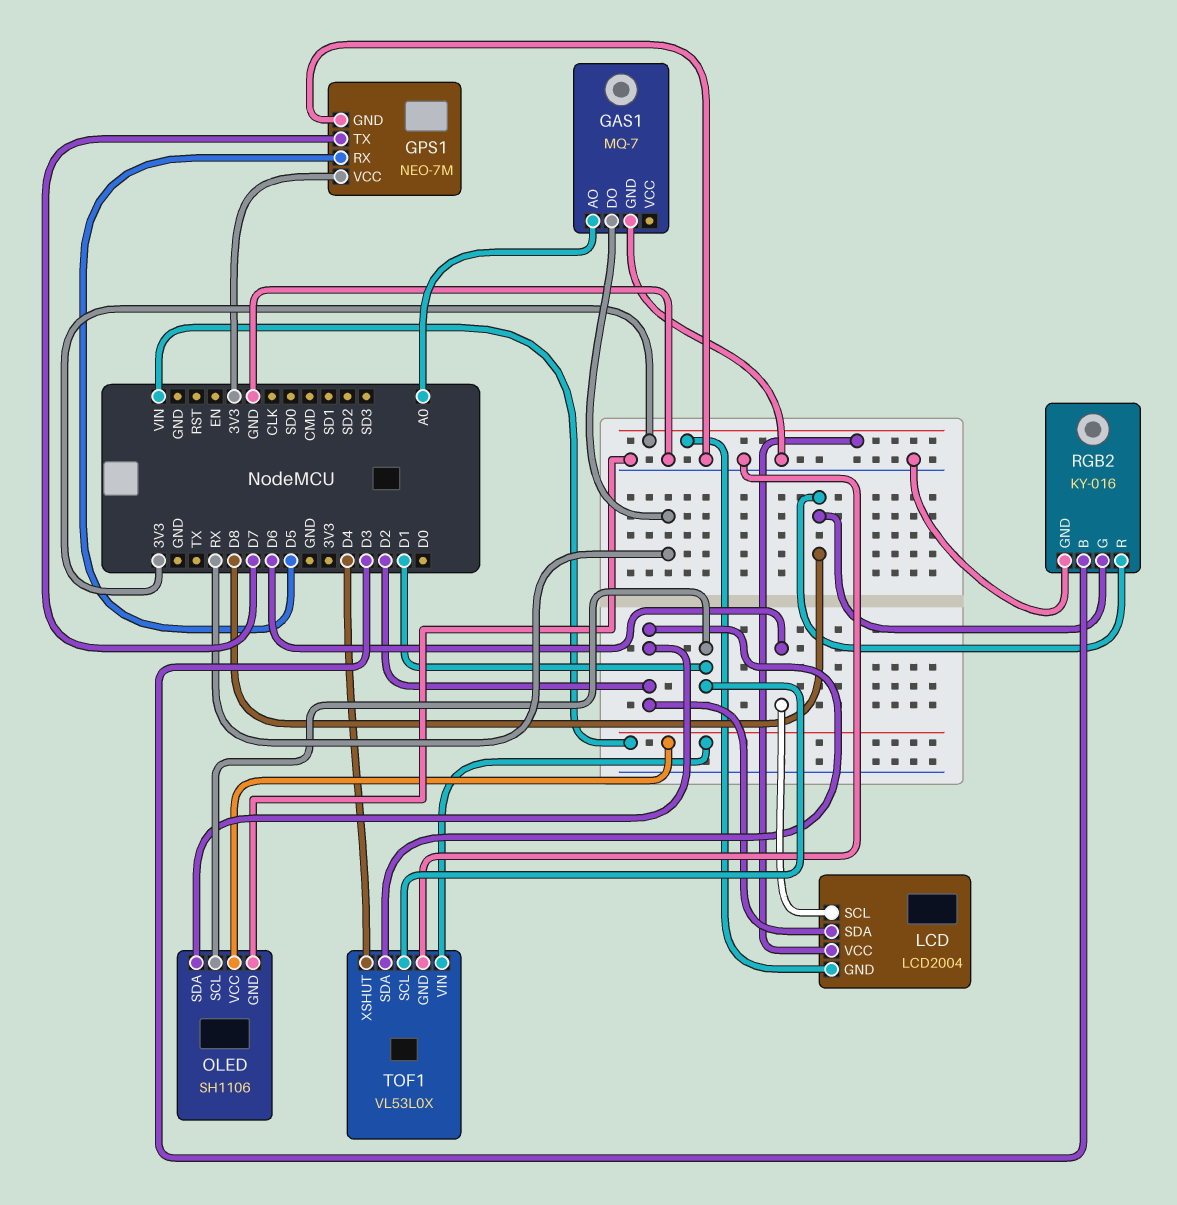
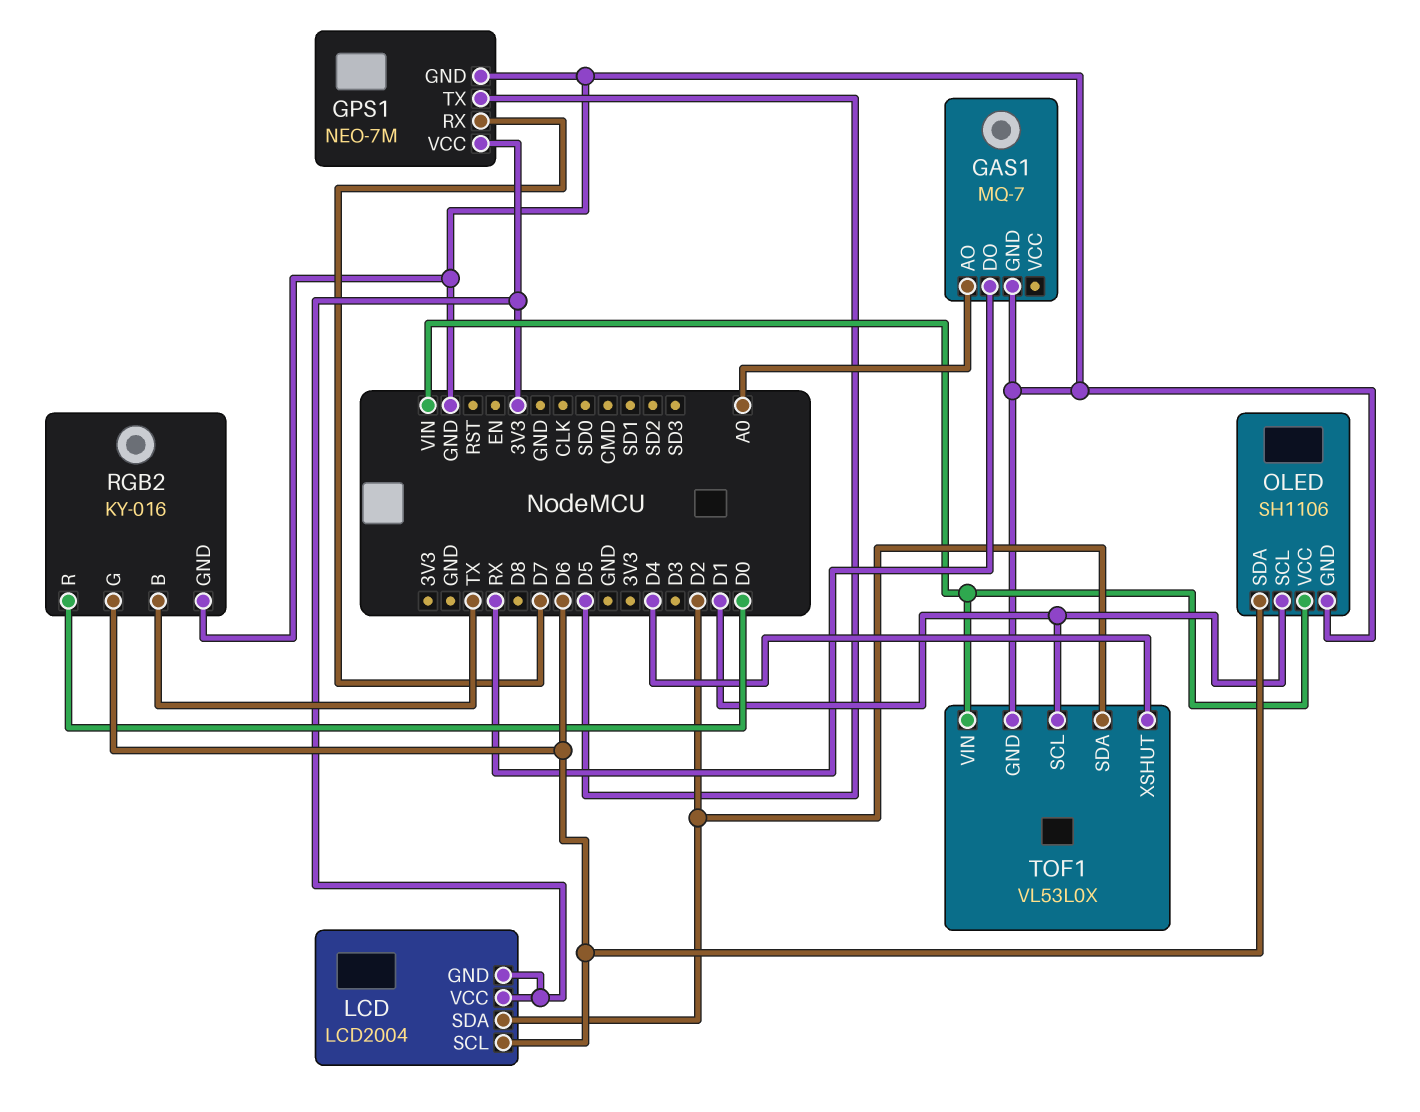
GPS1 pin RX: D5 -> D7
GPS1 pin TX: D7 -> D5
OLED pin SDA: D2 -> D6
RGB2 pin B: D3 -> TX
RGB2 pin G: D8 -> D6
RGB2 pin R: D8 -> D0

